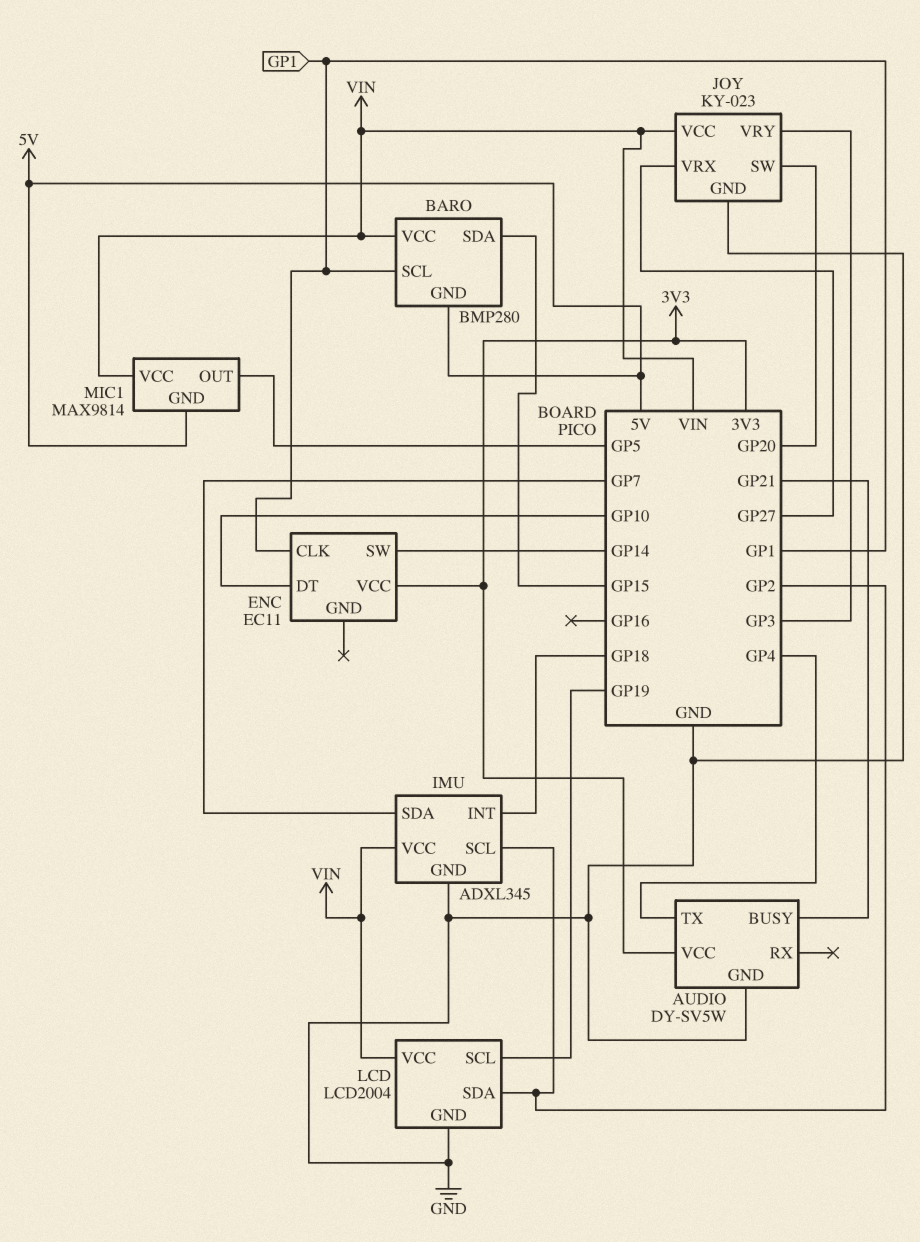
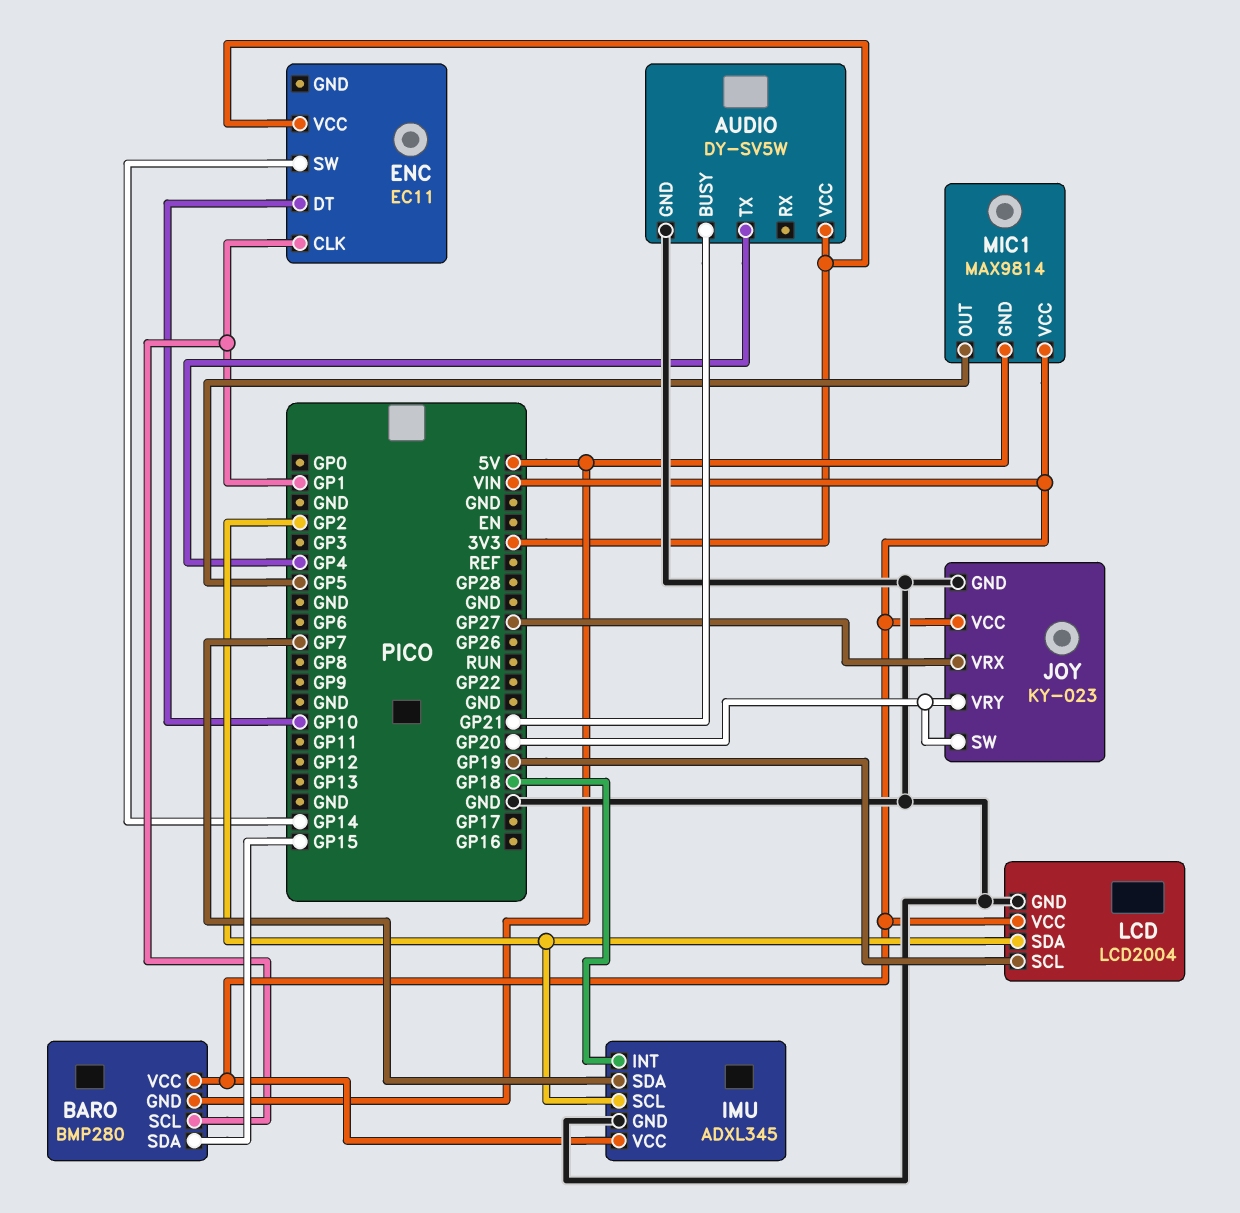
JOY pin VRY: GP3 -> GP20

